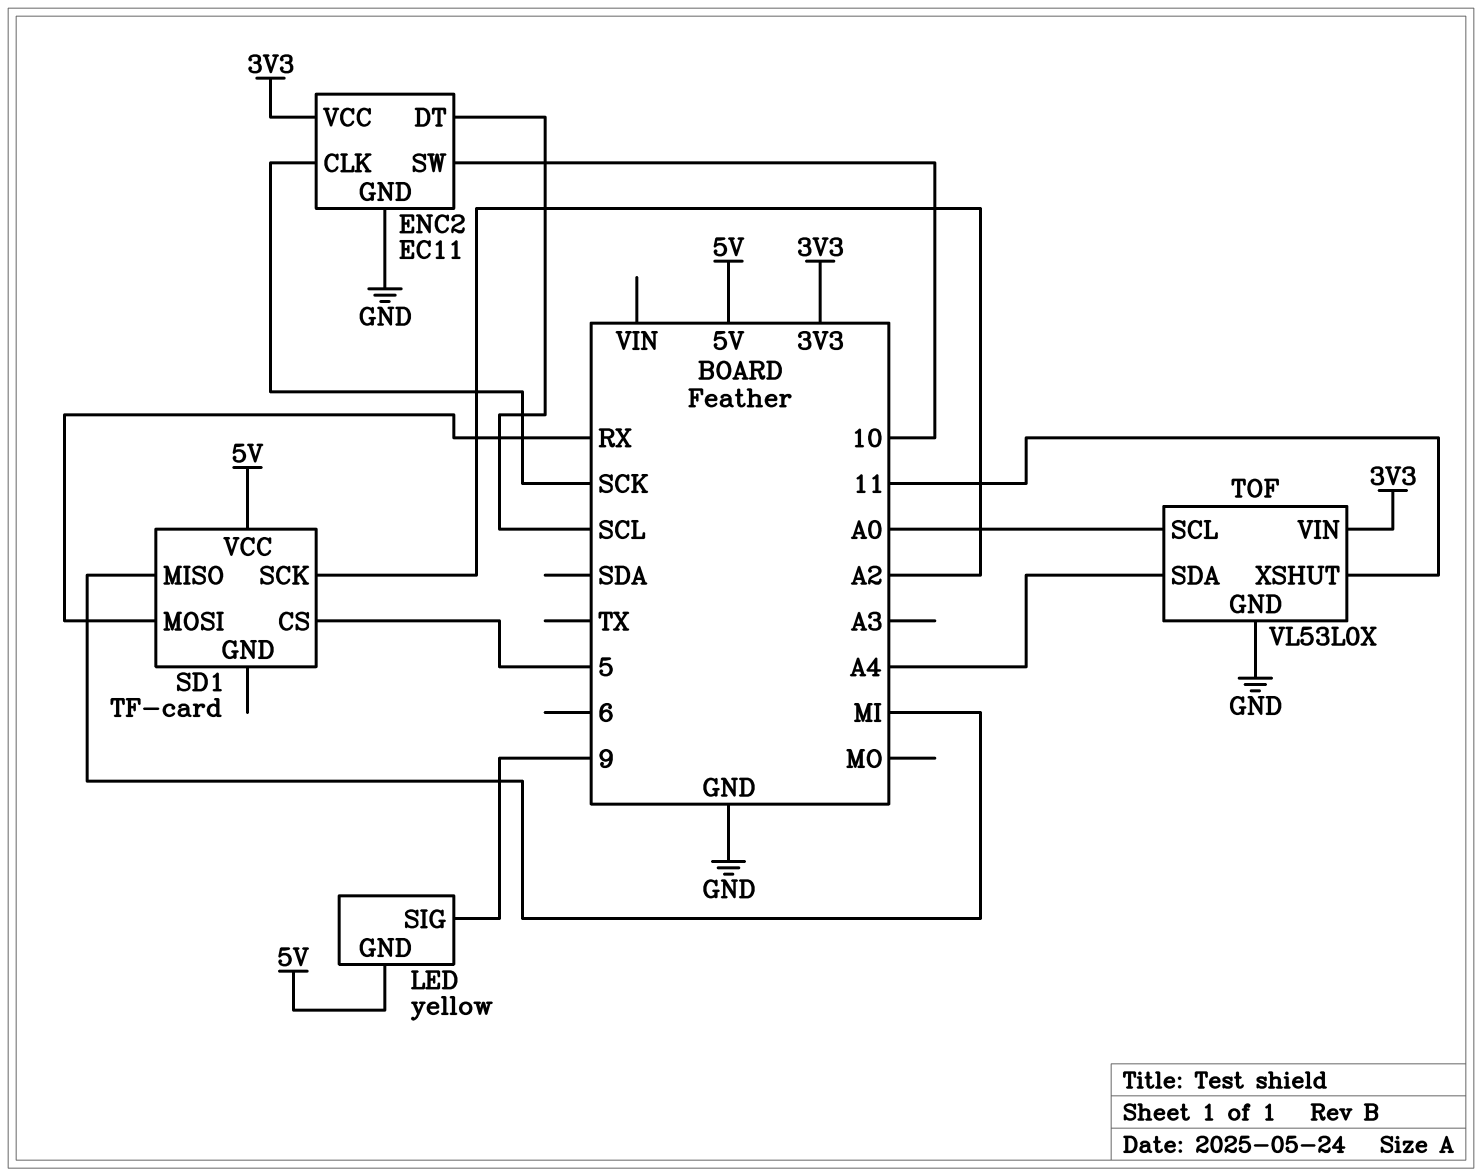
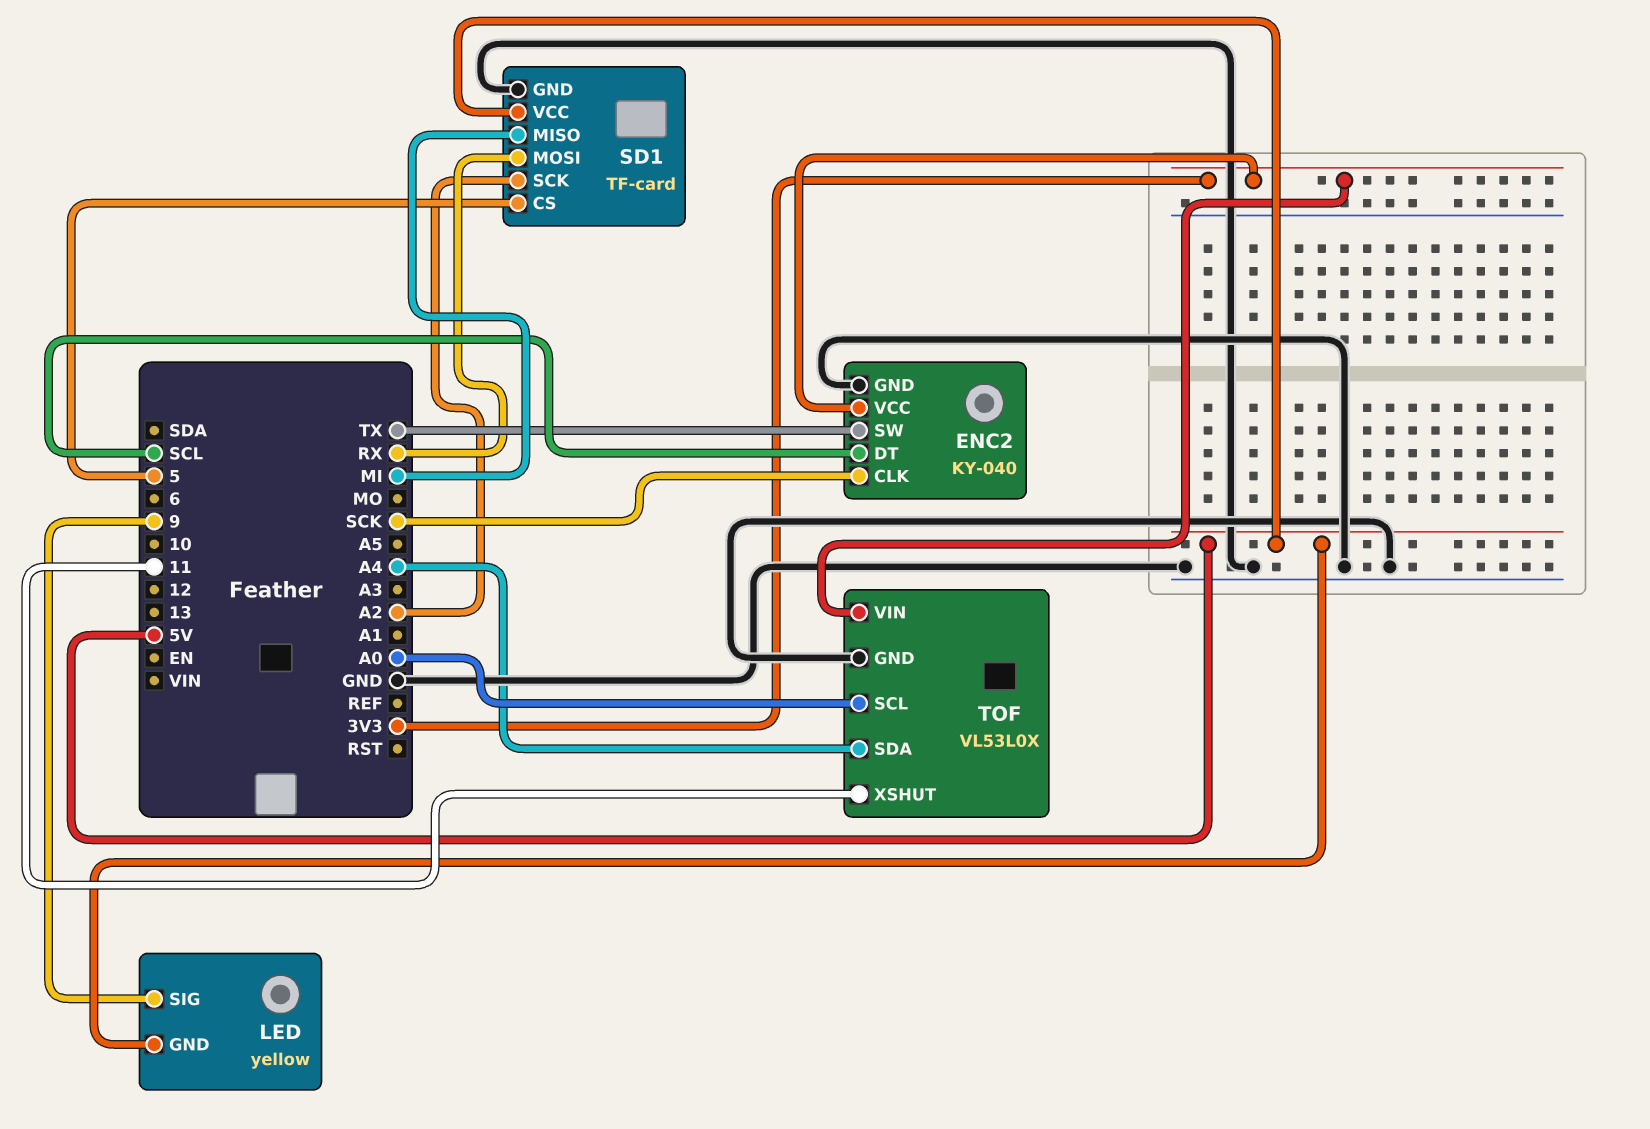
ENC2: EC11 -> KY-040
ENC2 pin SW: 10 -> TX
SD1 pin GND: none -> GND

